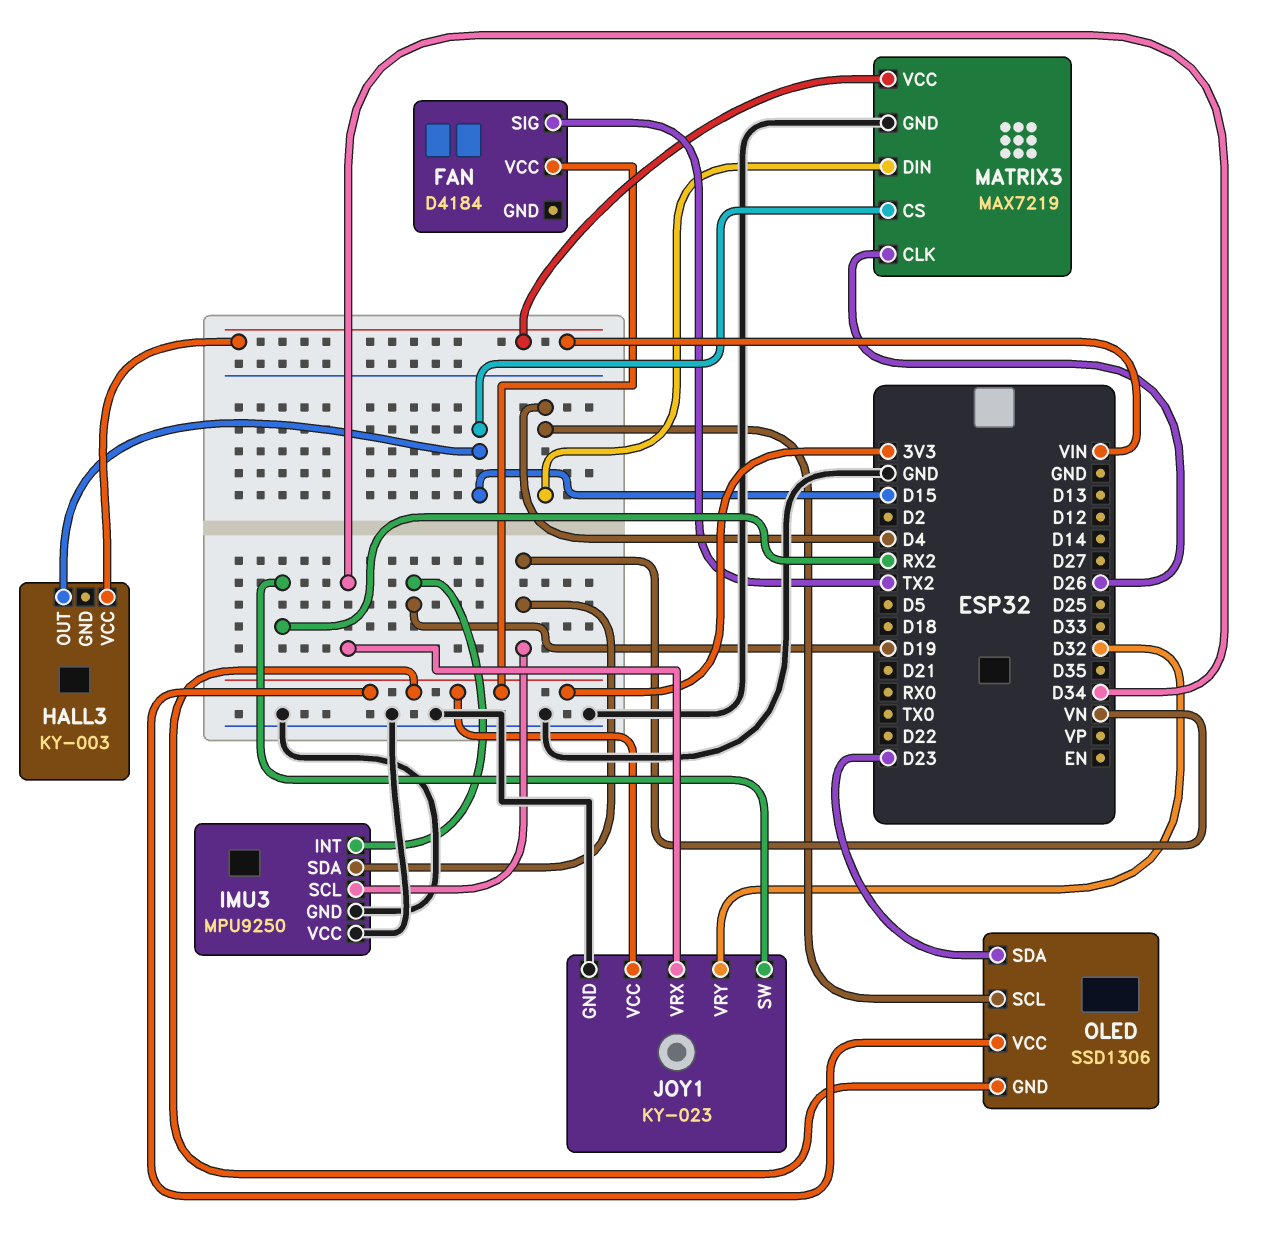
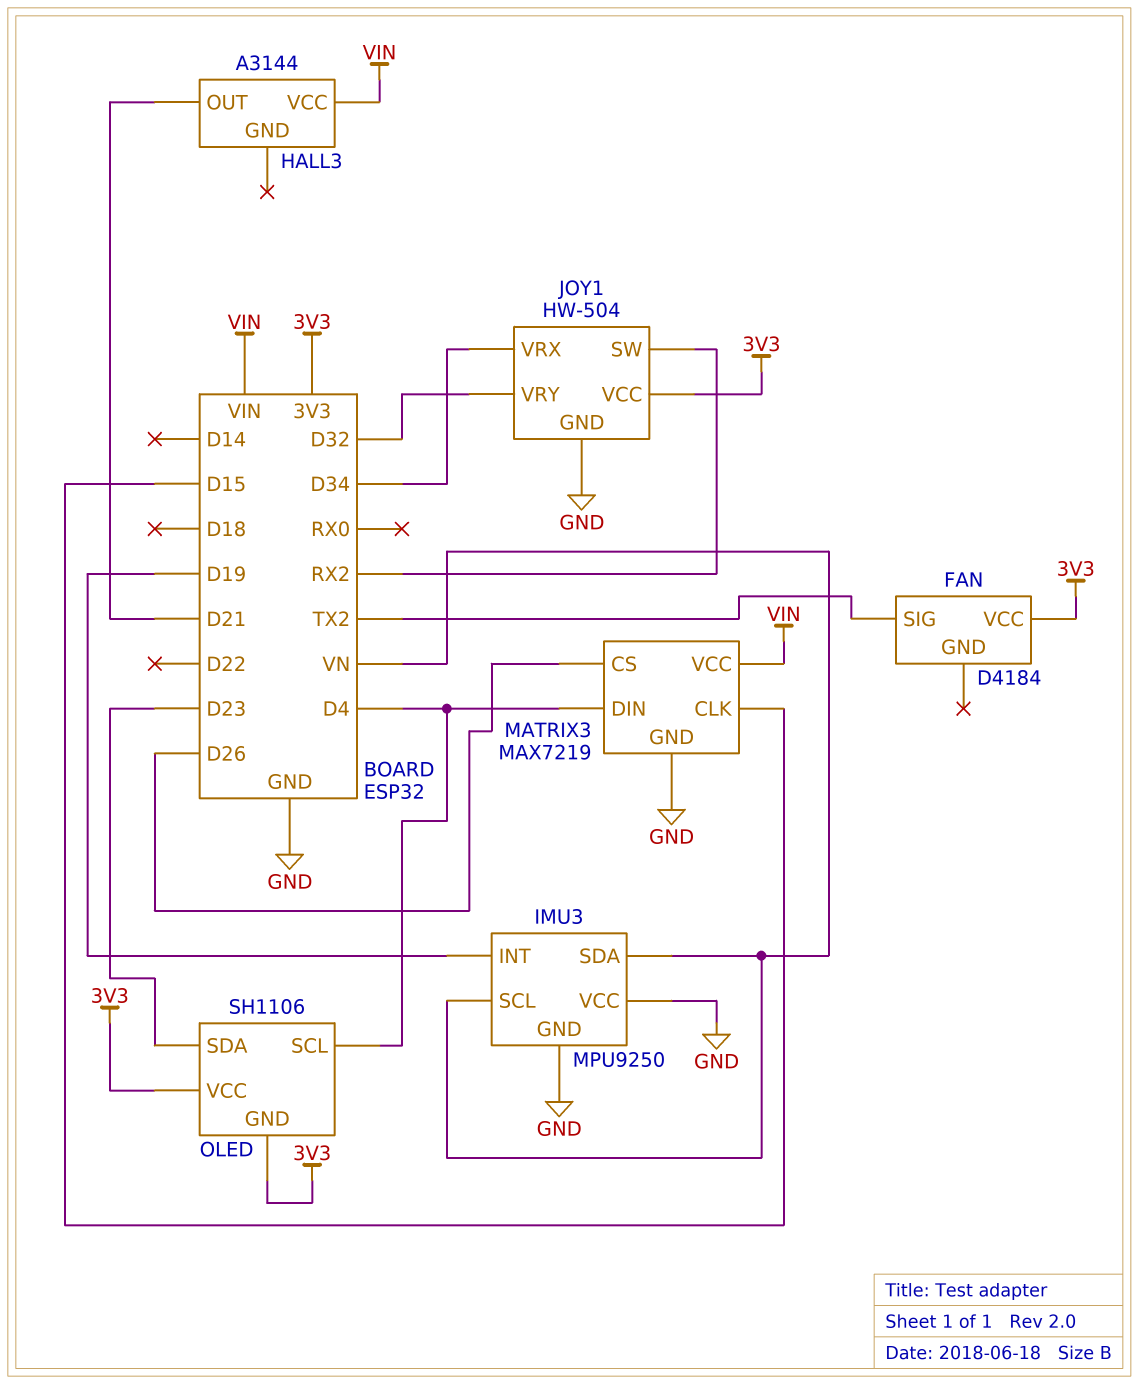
HALL3: KY-003 -> A3144
HALL3 pin OUT: D15 -> D21
JOY1: KY-023 -> HW-504
MATRIX3 pin CLK: D26 -> D15
MATRIX3 pin CS: D15 -> D26
OLED: SSD1306 -> SH1106

